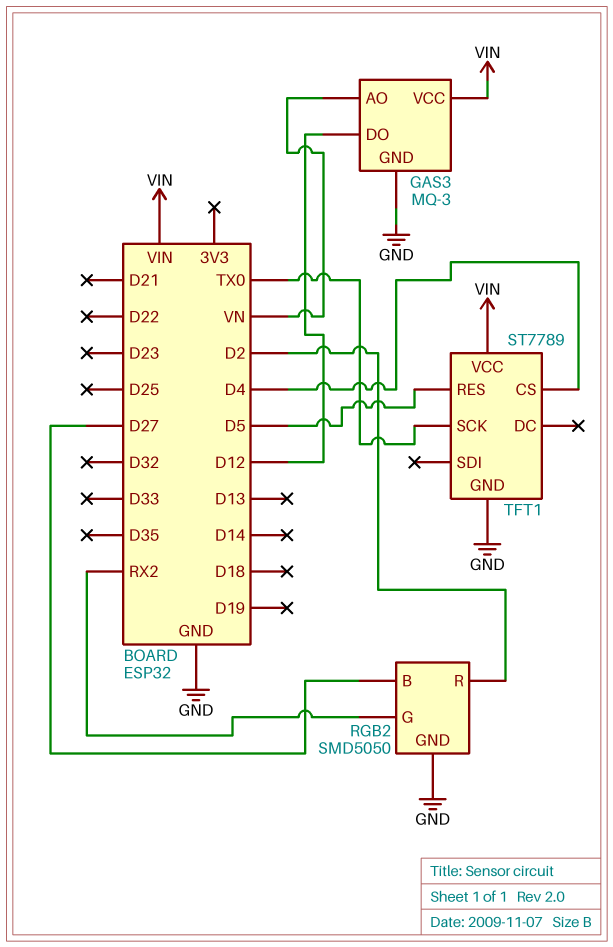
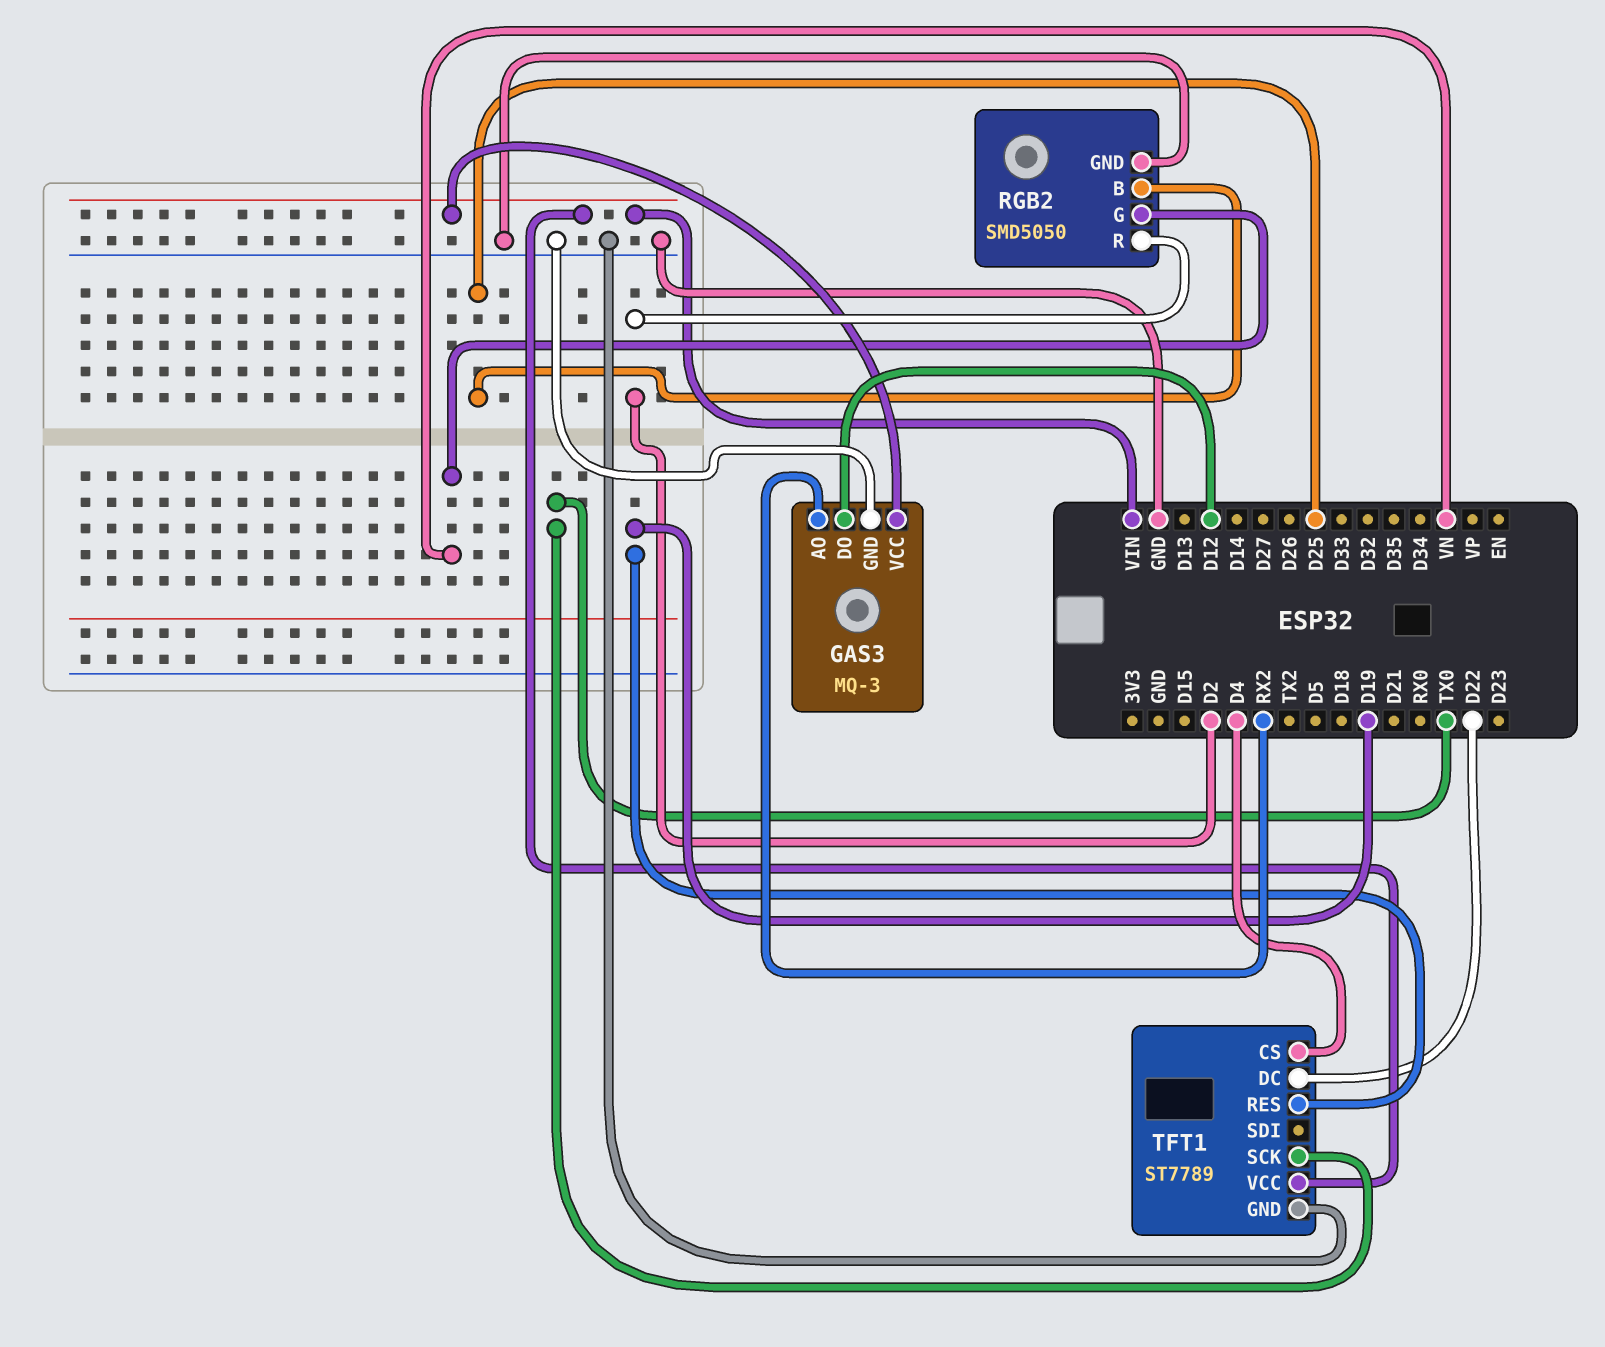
GAS3 pin AO: VN -> RX2
RGB2 pin B: D27 -> D25
RGB2 pin G: RX2 -> VN
TFT1 pin DC: none -> D22
TFT1 pin RES: D5 -> D19

